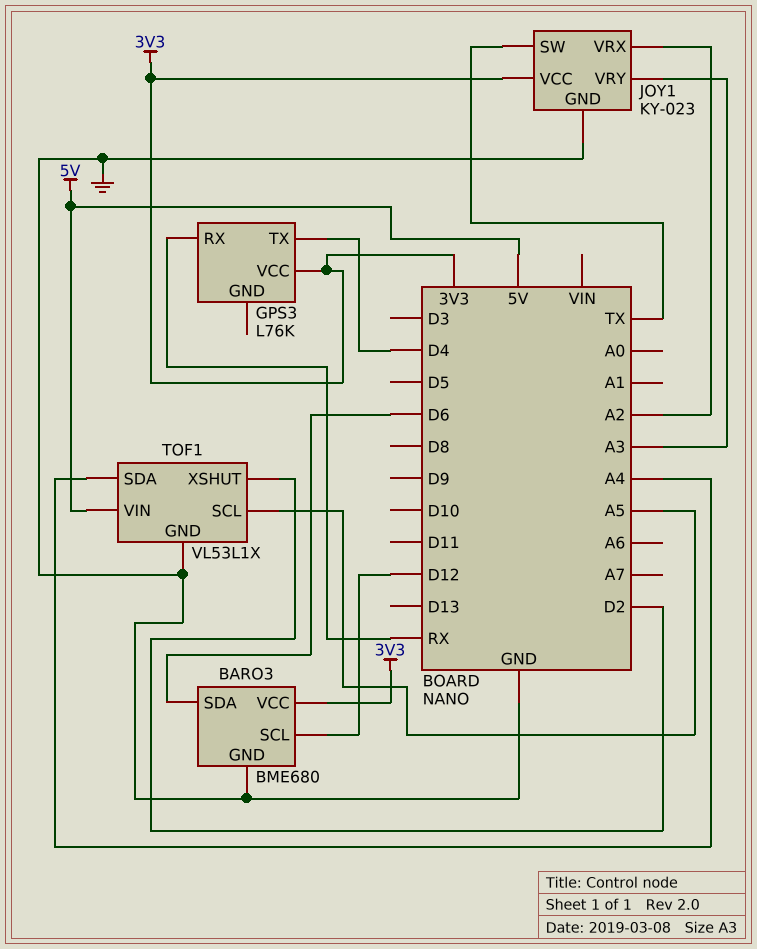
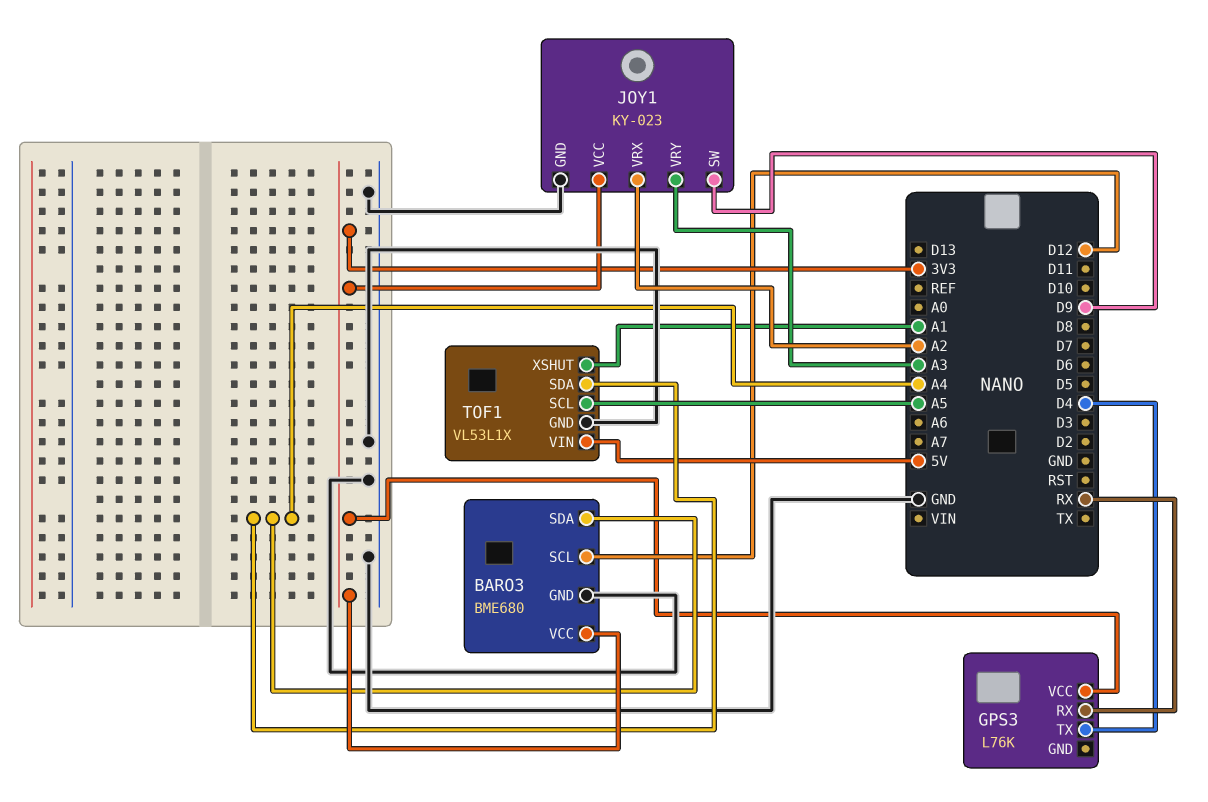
BARO3 pin SDA: D6 -> A4
JOY1 pin SW: TX -> D9
TOF1 pin XSHUT: D2 -> A1

